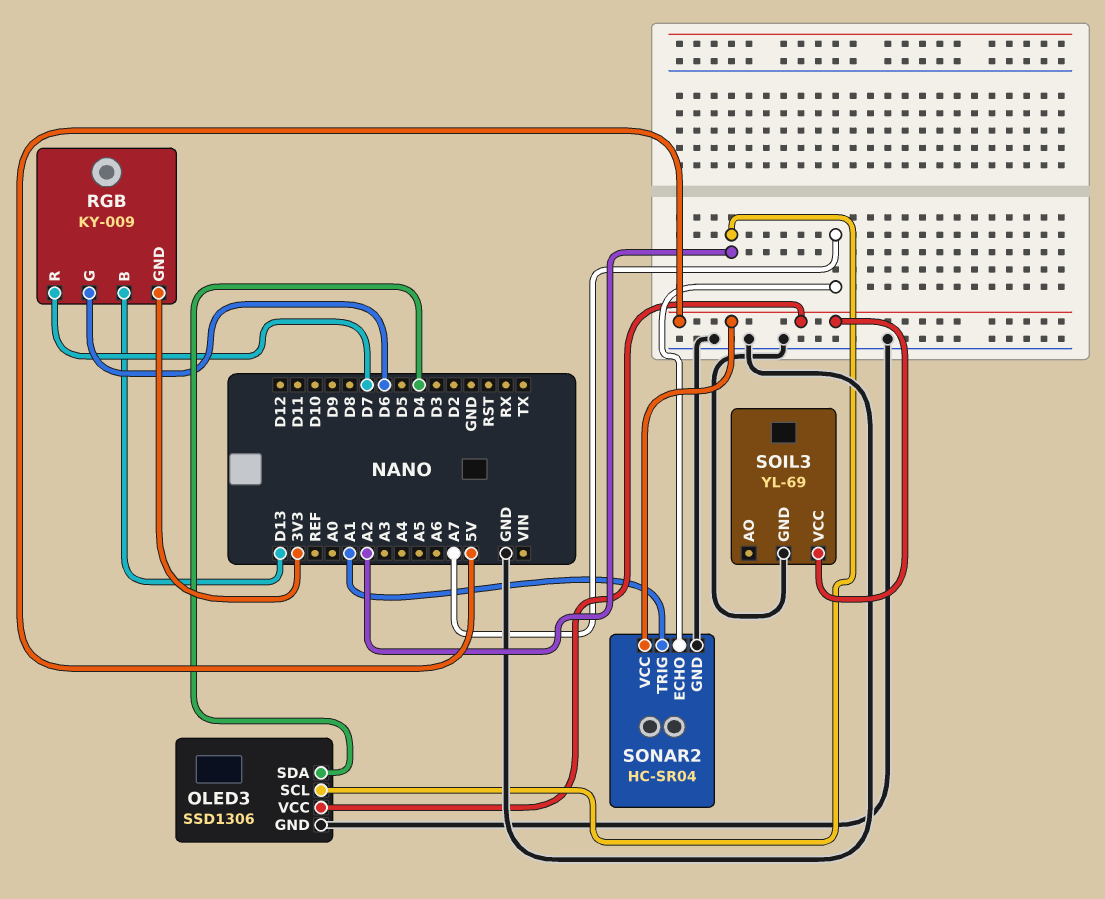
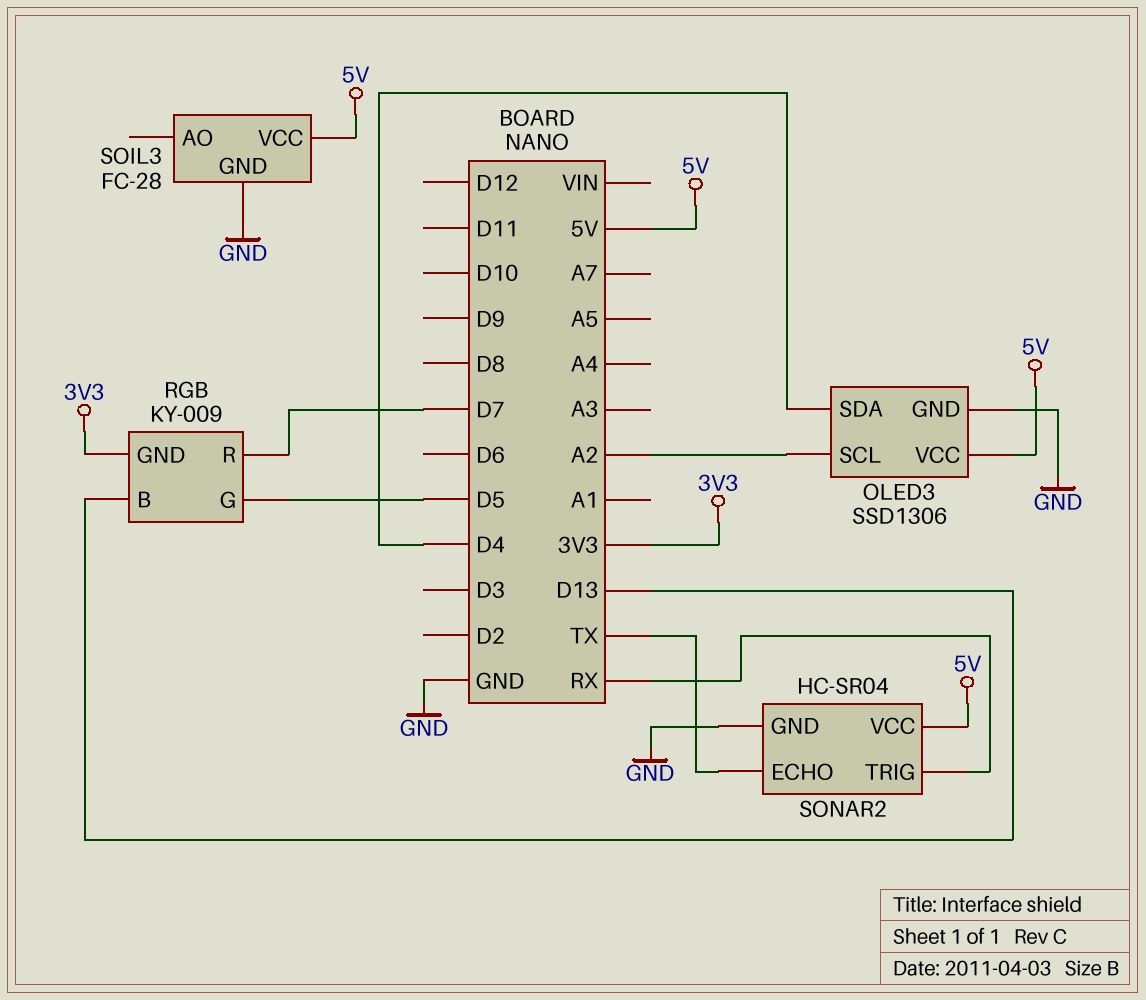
RGB pin G: D6 -> D5
SOIL3: YL-69 -> FC-28
SONAR2 pin ECHO: A7 -> TX
SONAR2 pin TRIG: A1 -> RX

